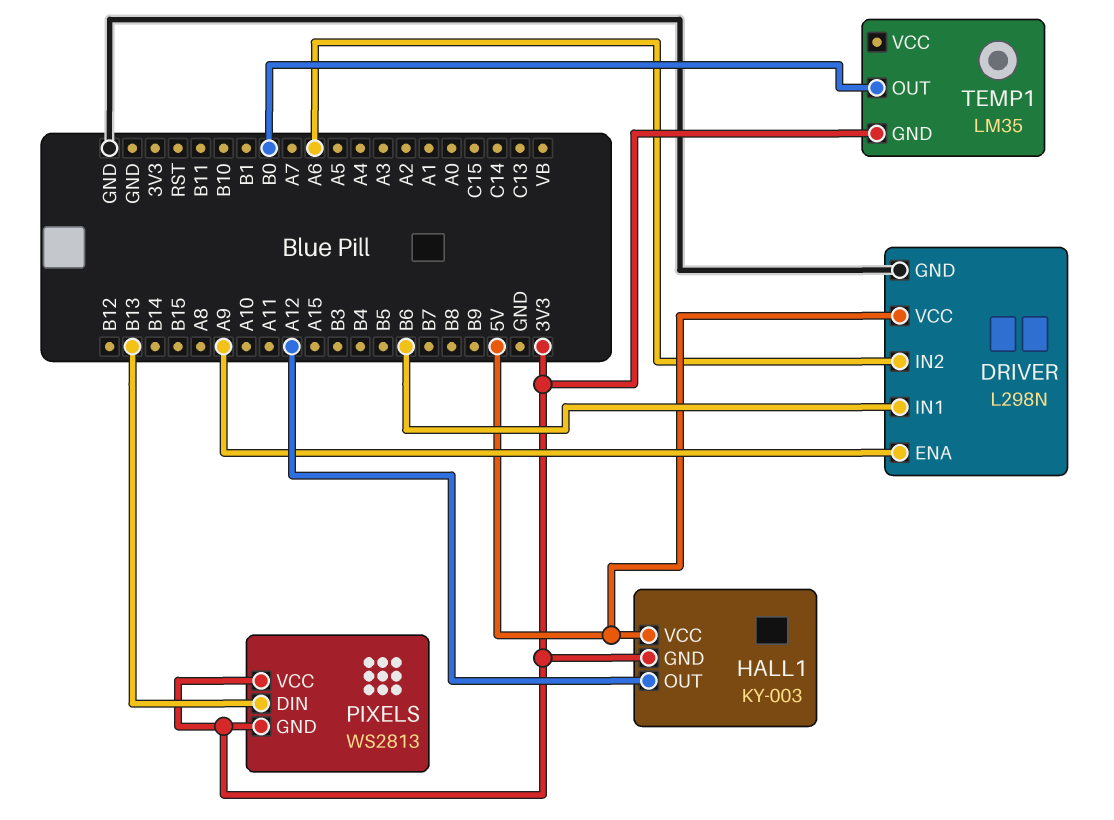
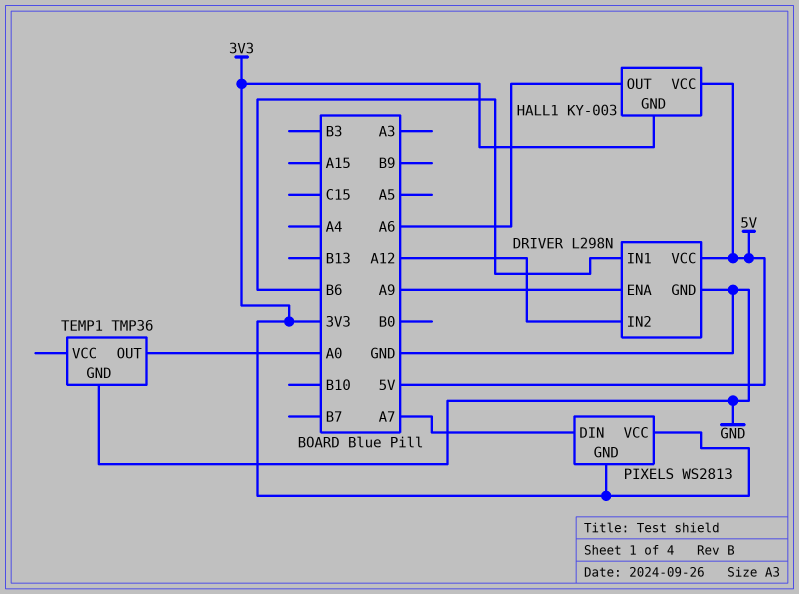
DRIVER pin IN2: A6 -> A12
HALL1 pin OUT: A12 -> A6
PIXELS pin DIN: B13 -> A7
TEMP1: LM35 -> TMP36
TEMP1 pin GND: 3V3 -> GND
TEMP1 pin OUT: B0 -> A0

